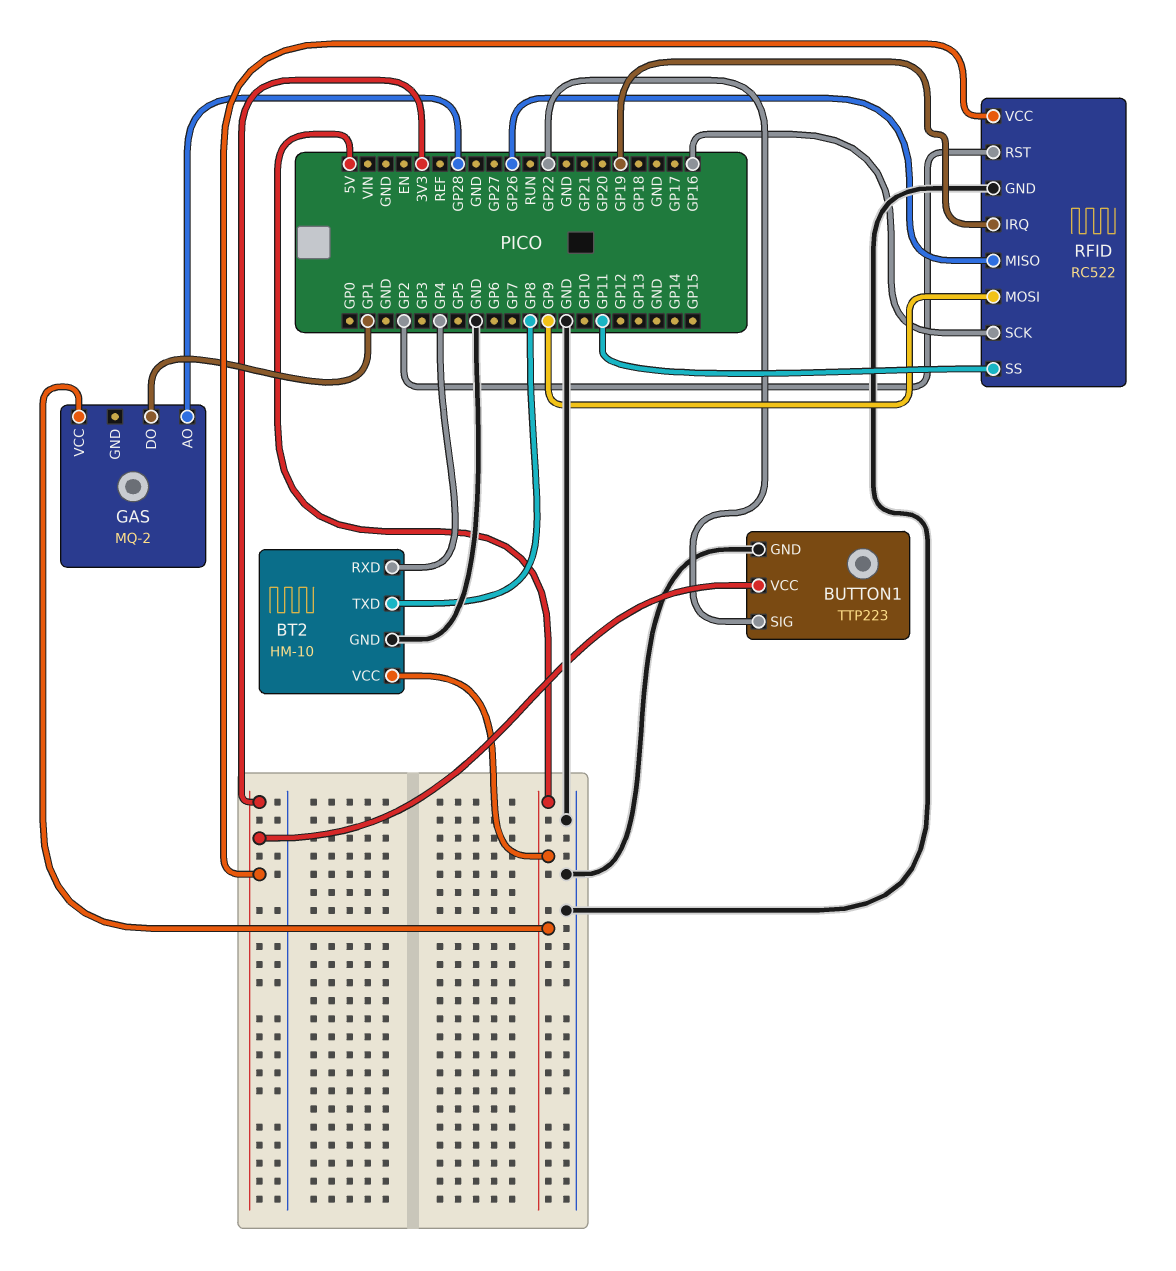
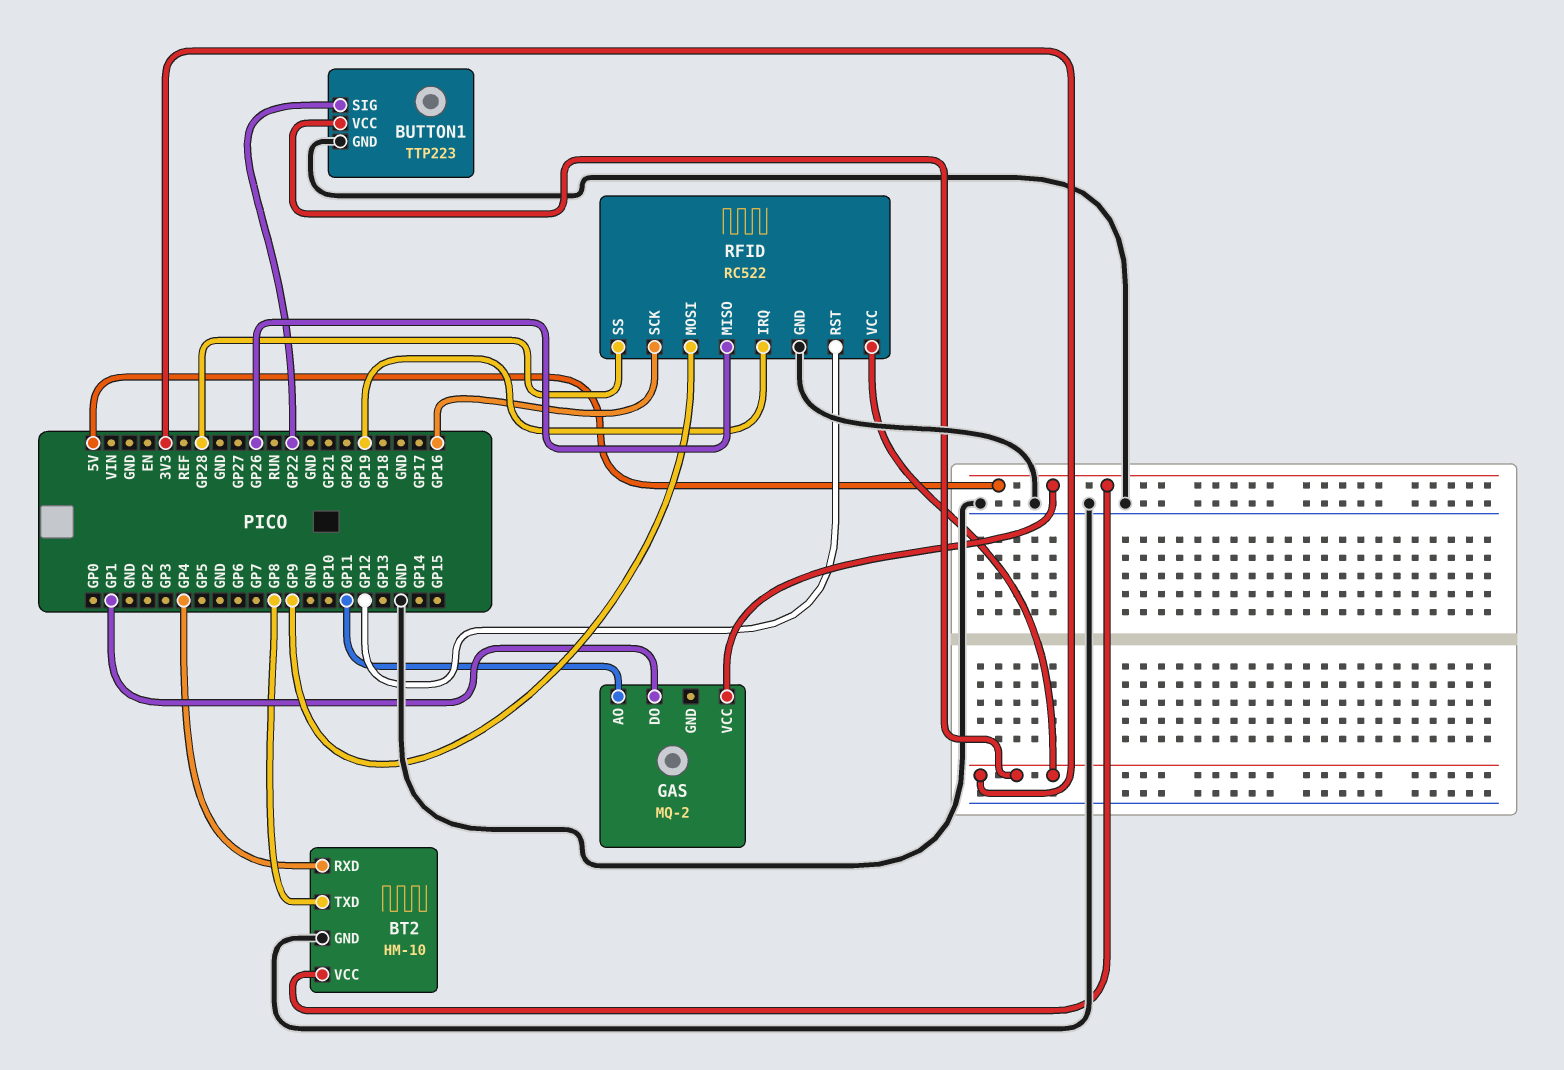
GAS pin AO: GP28 -> GP11
RFID pin RST: GP2 -> GP12
RFID pin SS: GP11 -> GP28

